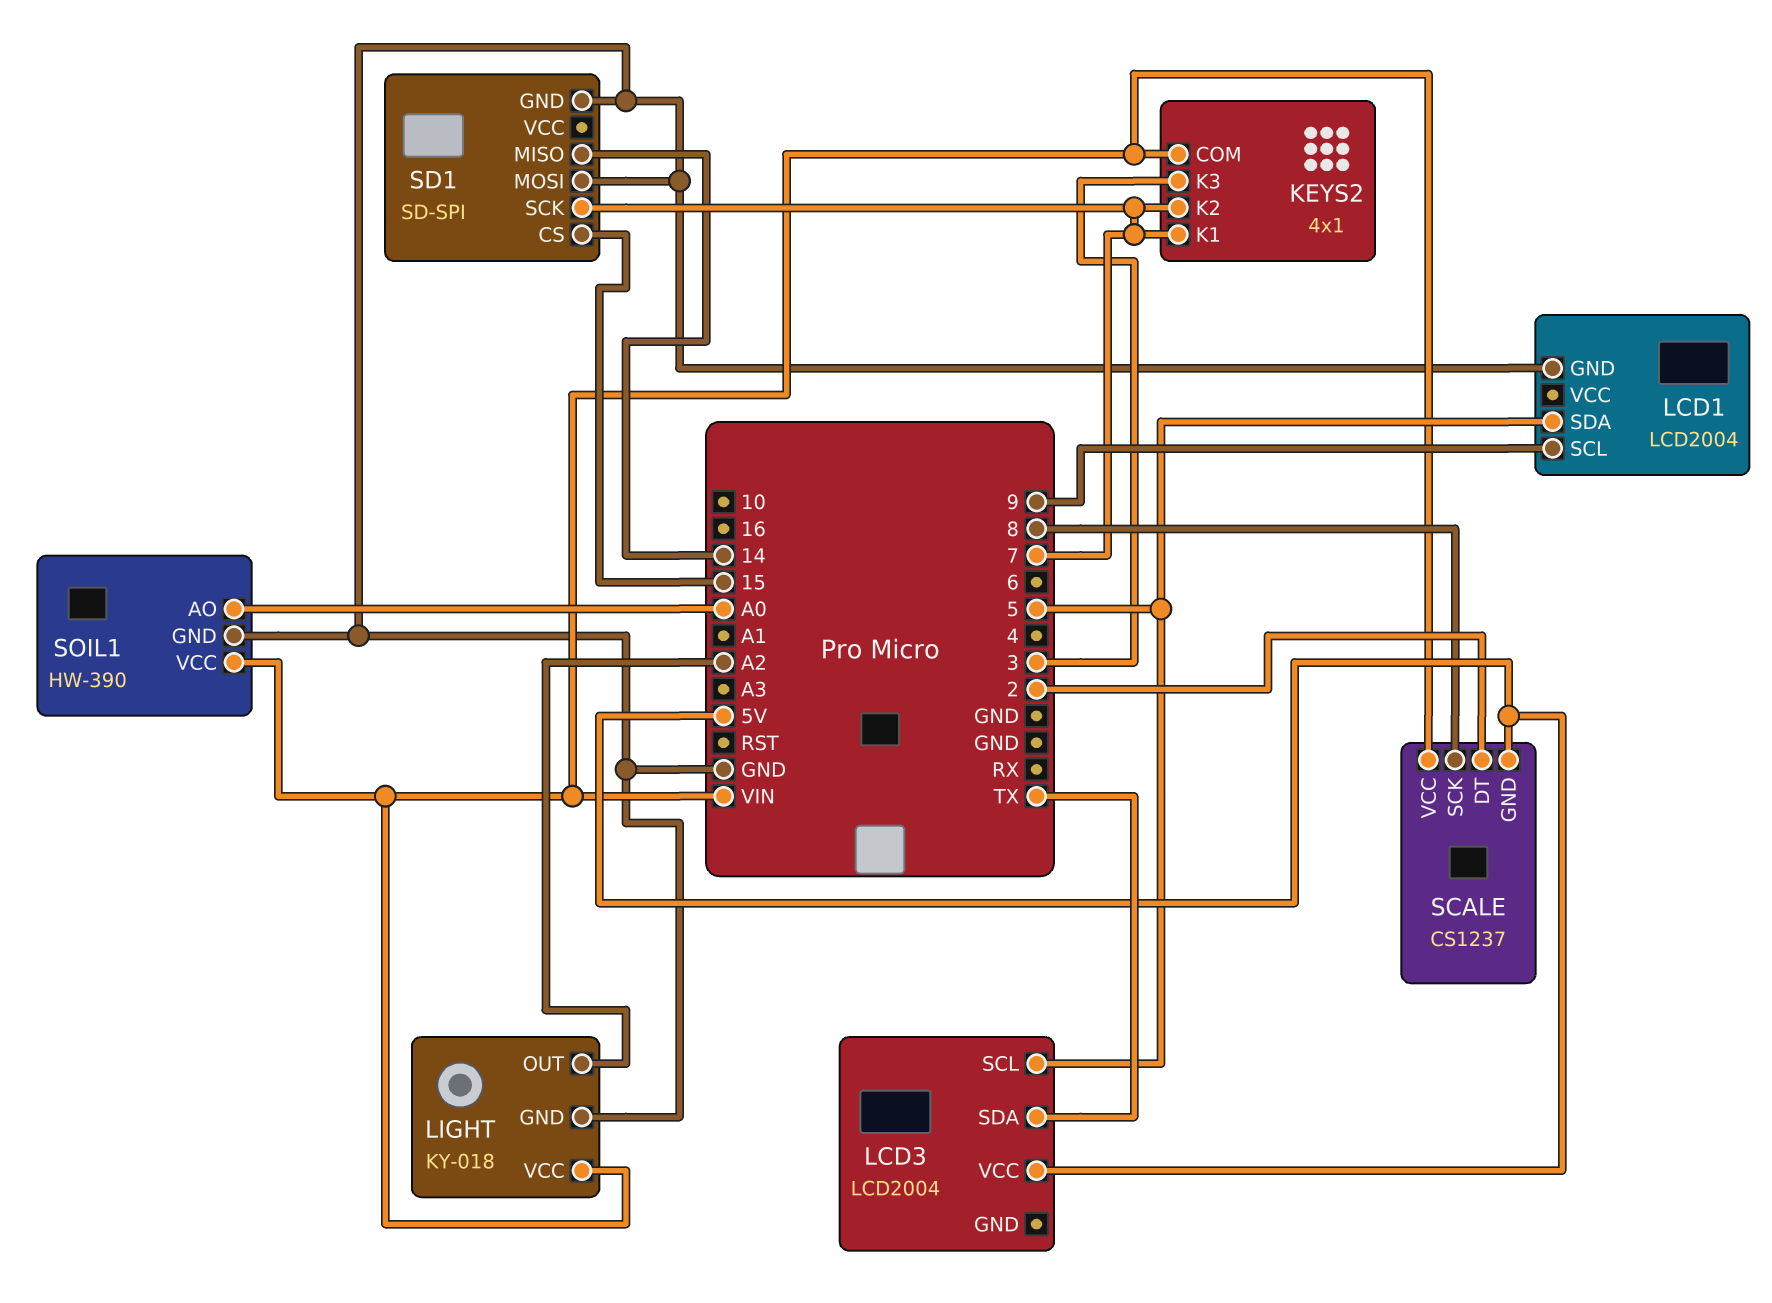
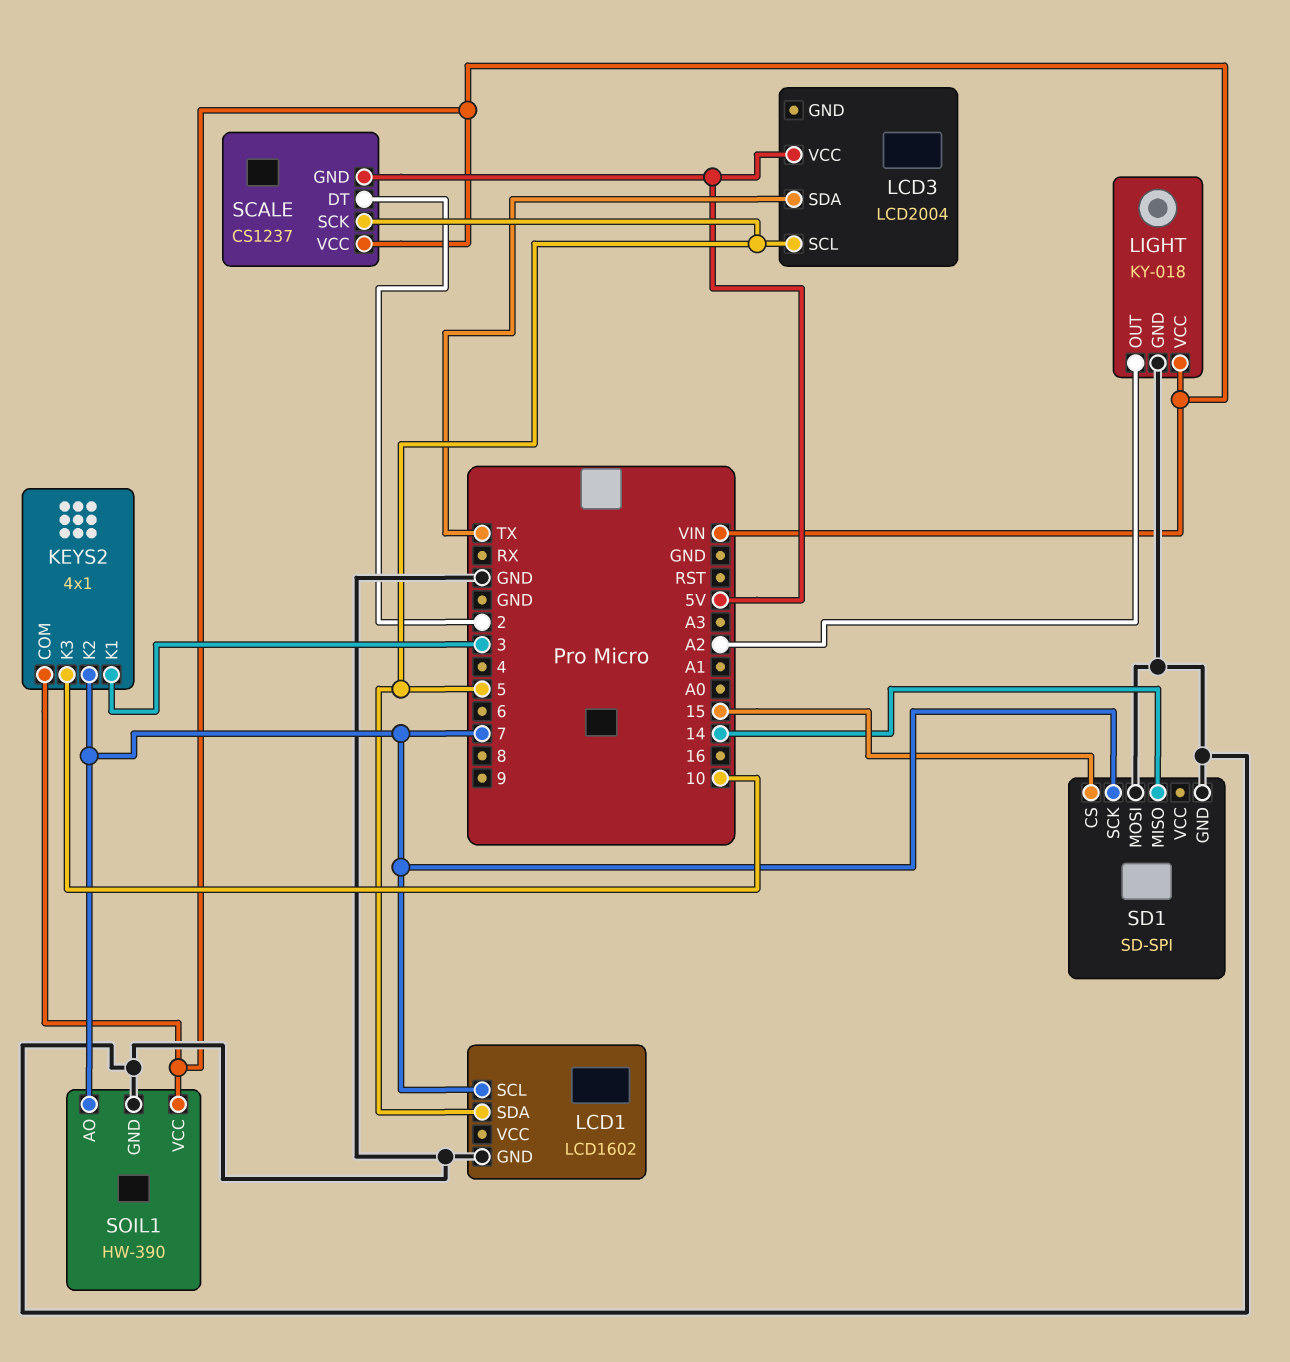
KEYS2 pin K1: 7 -> 3
KEYS2 pin K3: 3 -> 10
LCD1: LCD2004 -> LCD1602
LCD1 pin SCL: 9 -> 7
SCALE pin SCK: 8 -> 5
SOIL1 pin AO: A0 -> 7

